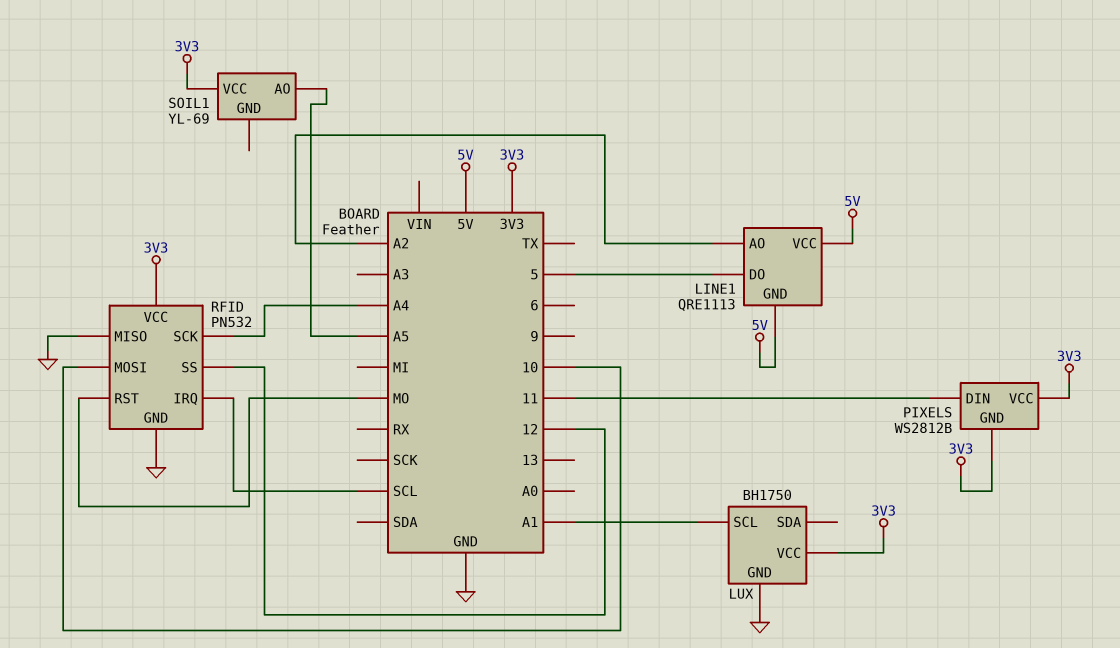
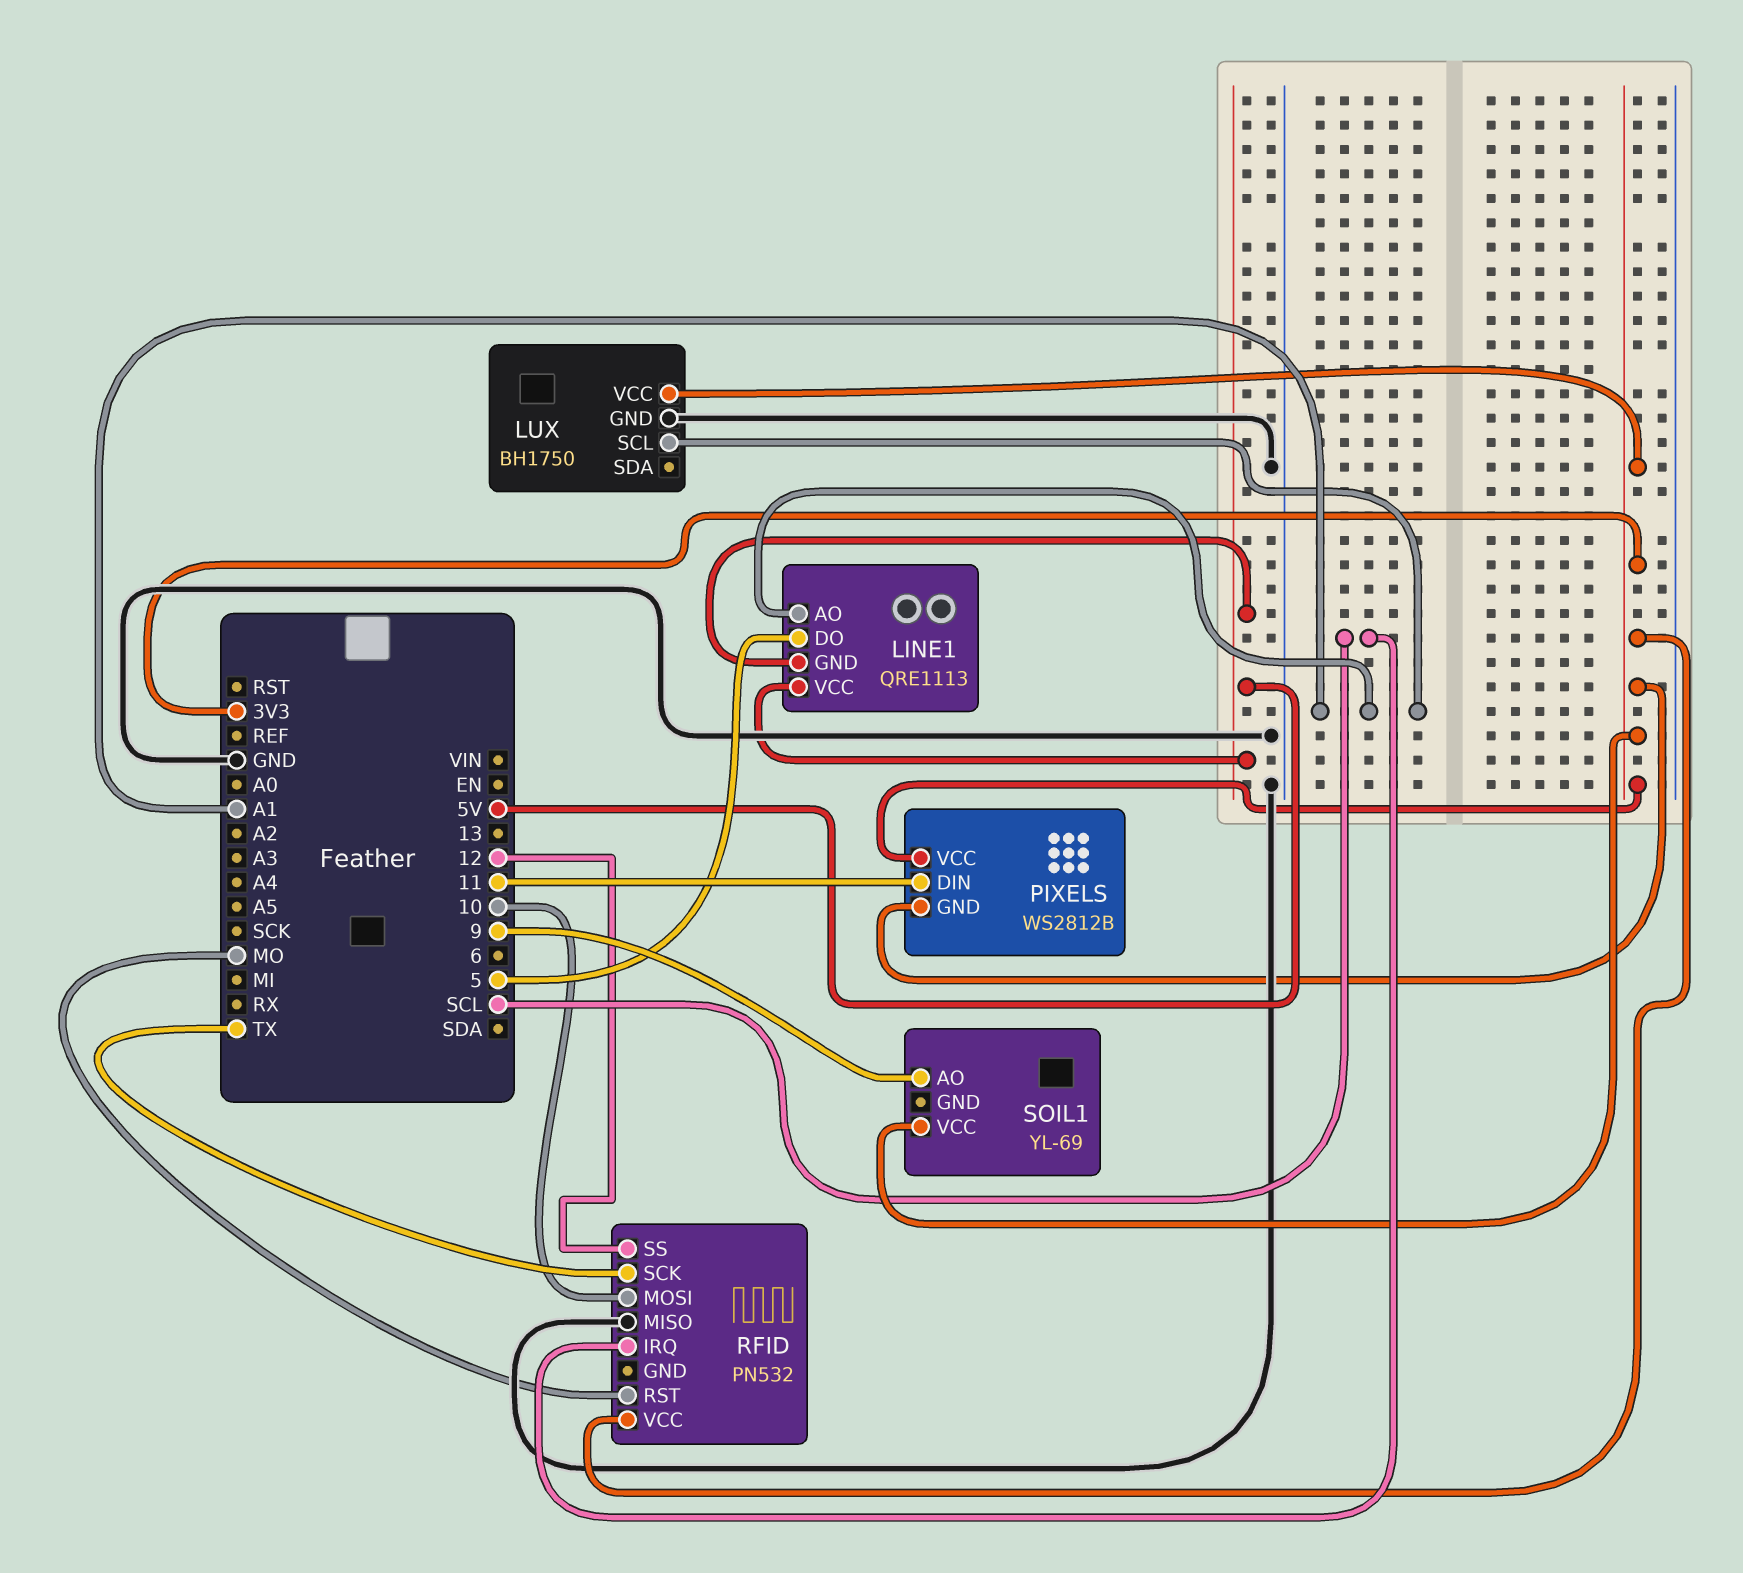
LINE1 pin AO: A2 -> A1
RFID pin GND: GND -> none
RFID pin SCK: A4 -> TX
SOIL1 pin AO: A5 -> 9

